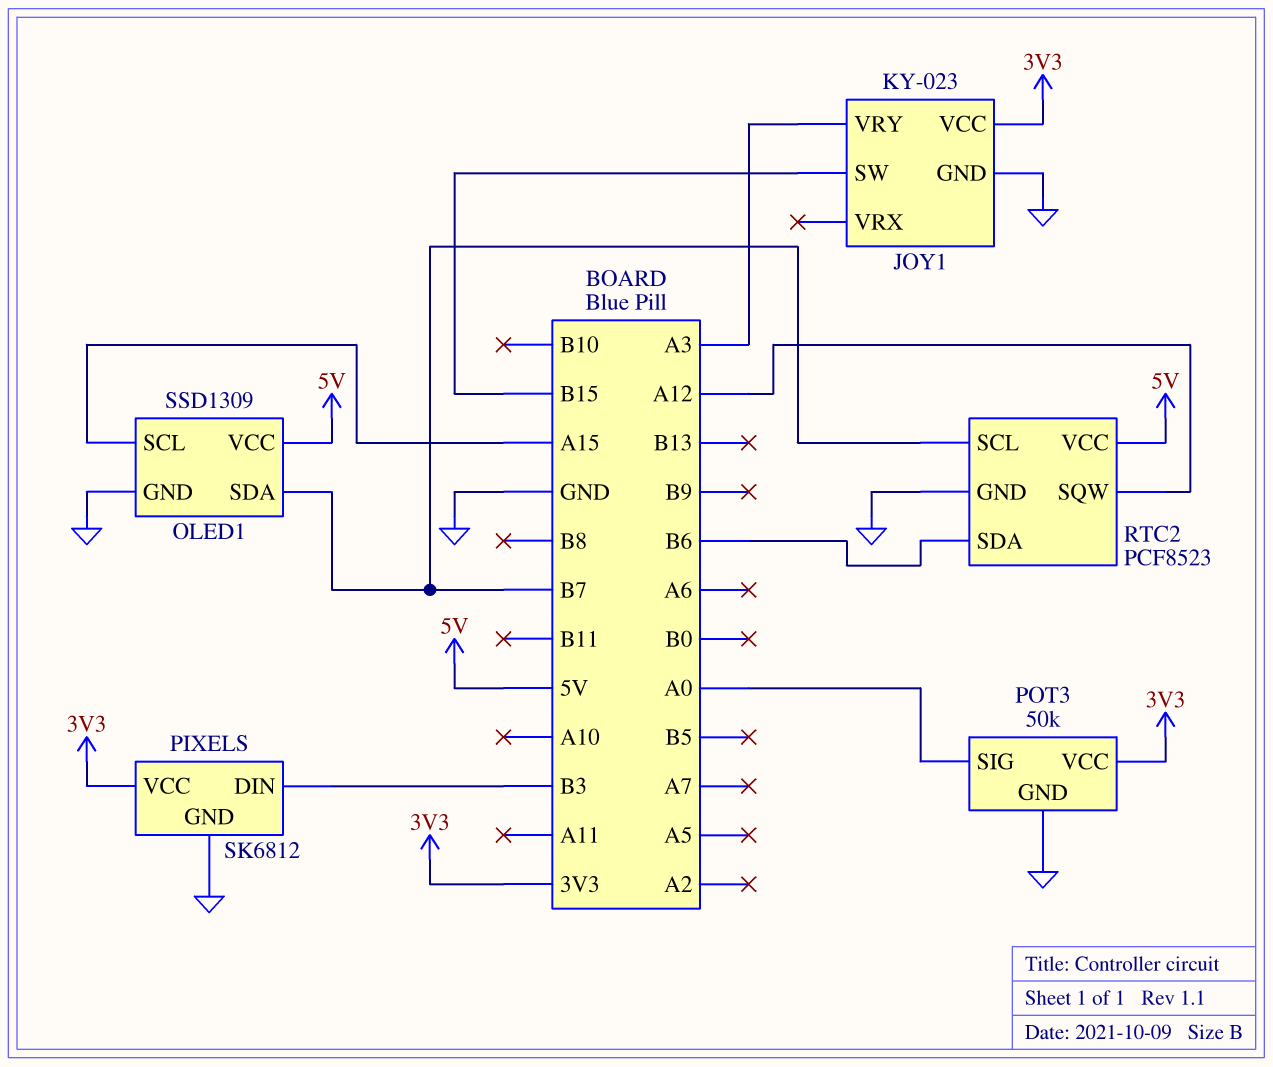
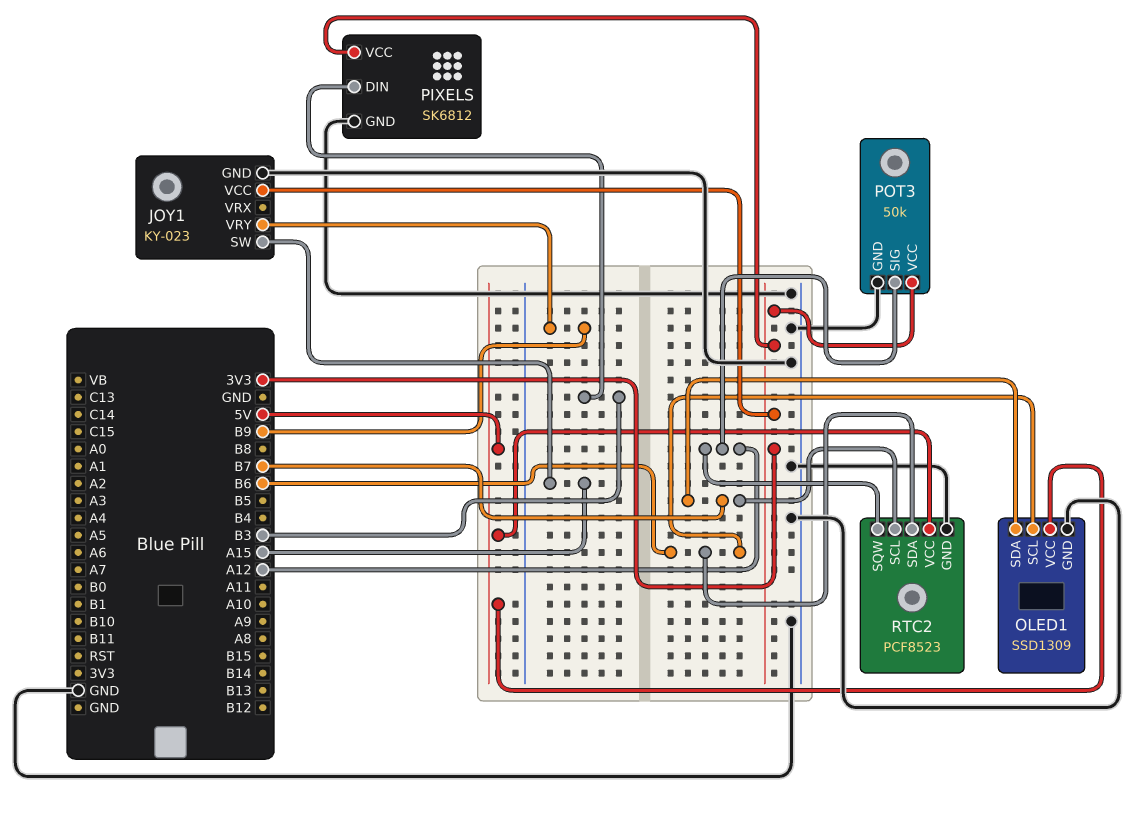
JOY1 pin SW: B15 -> A15
JOY1 pin VRY: A3 -> B9
OLED1 pin SCL: A15 -> B6
POT3 pin SIG: A0 -> A12

